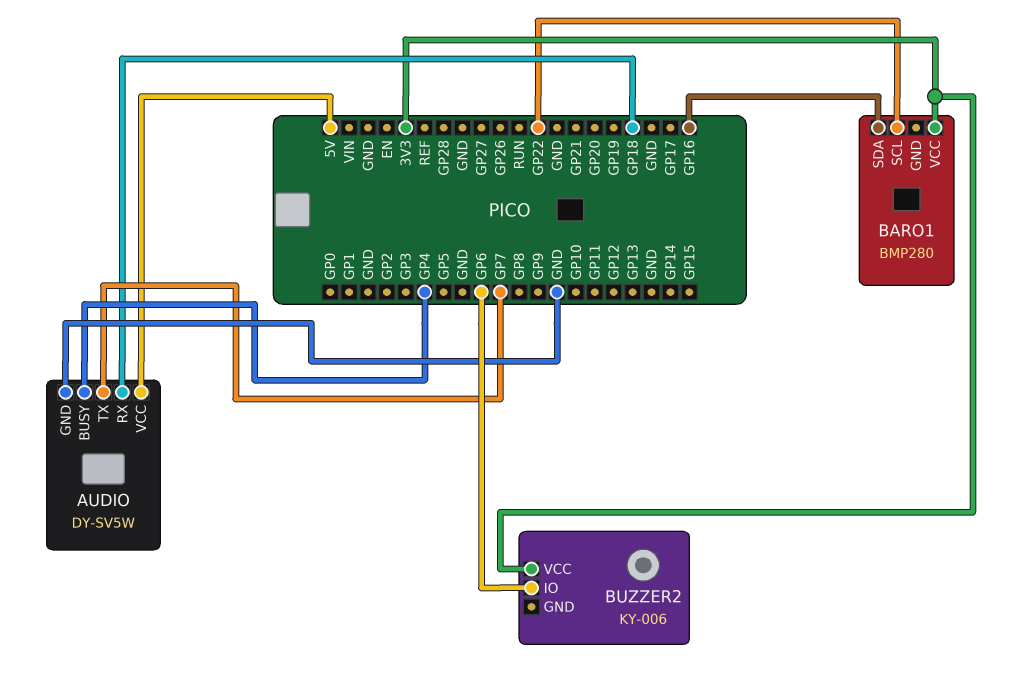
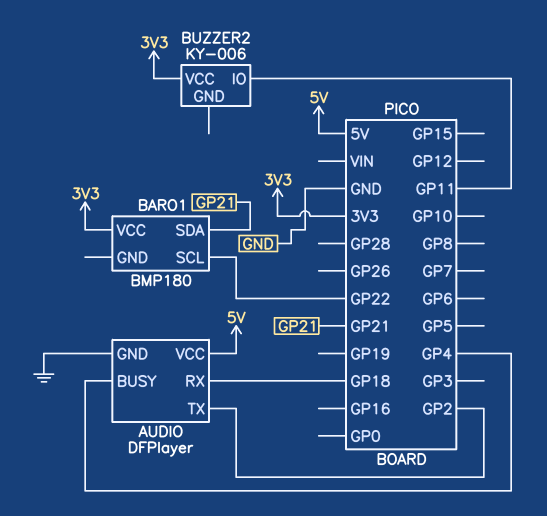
AUDIO: DY-SV5W -> DFPlayer
AUDIO pin TX: GP7 -> GP2
BARO1: BMP280 -> BMP180
BARO1 pin SDA: GP16 -> GP21
BUZZER2 pin IO: GP6 -> GP11

